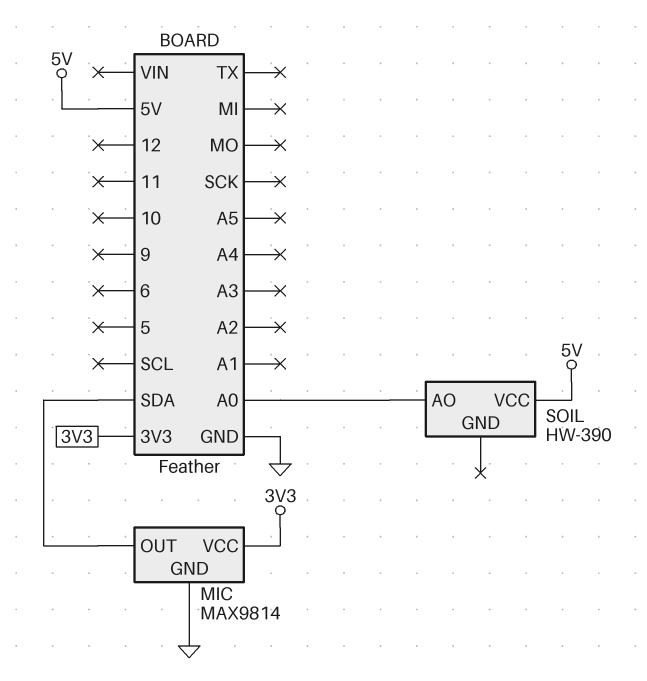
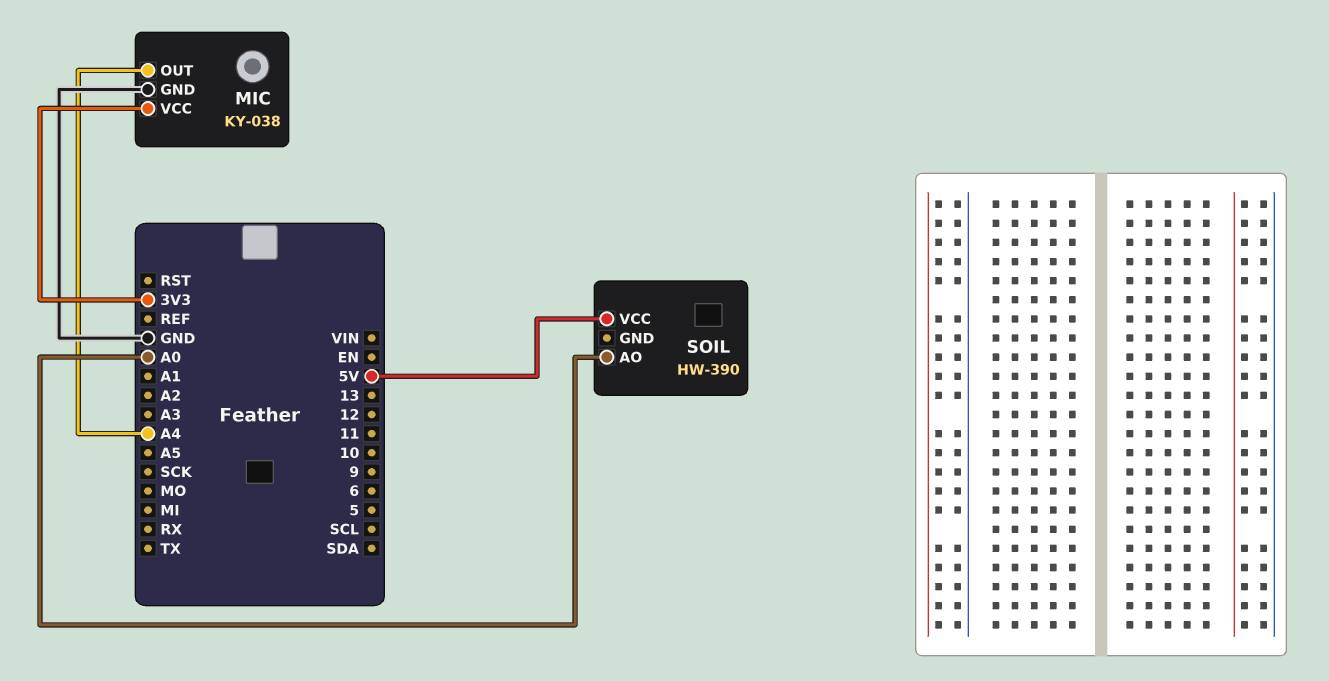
MIC: MAX9814 -> KY-038
MIC pin OUT: SDA -> A4

